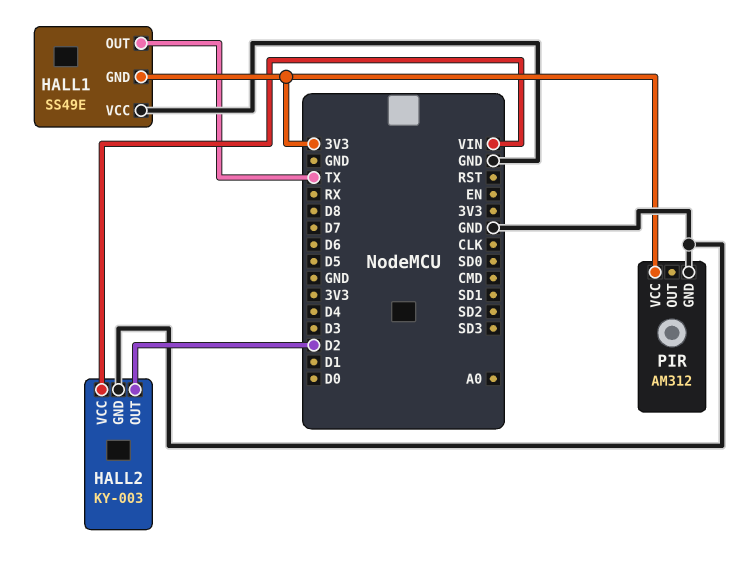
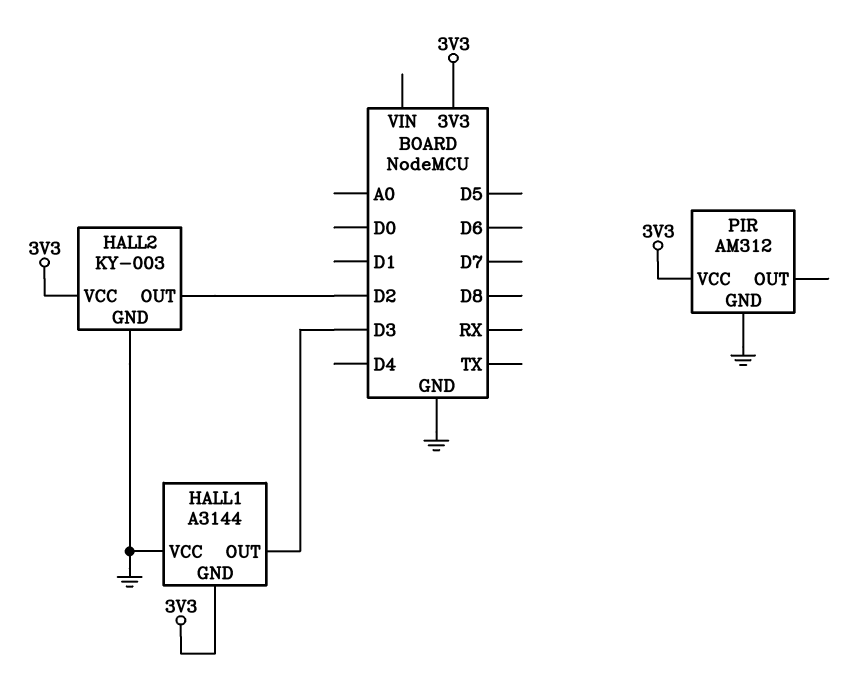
HALL1: SS49E -> A3144
HALL1 pin OUT: TX -> D3
HALL2 pin VCC: VIN -> 3V3

